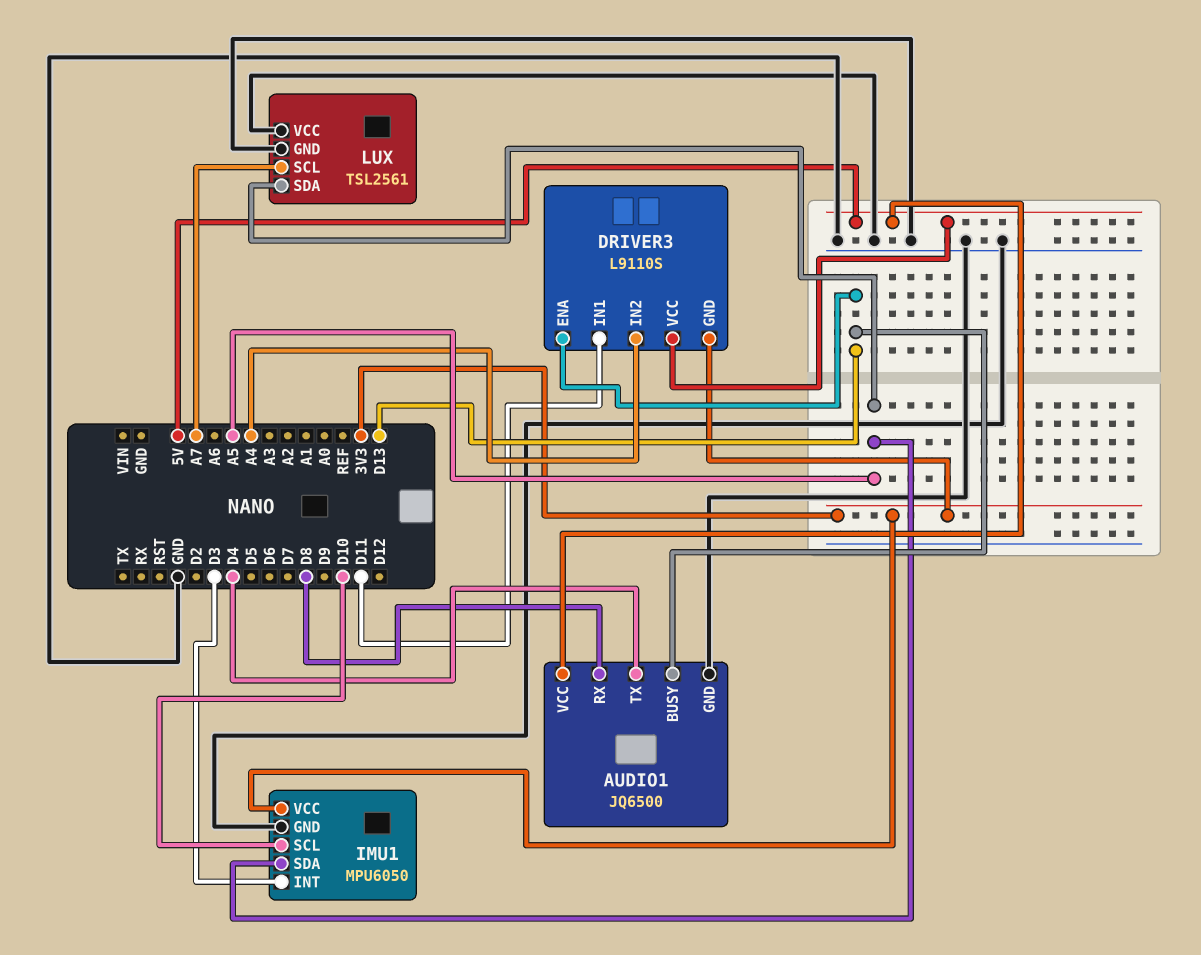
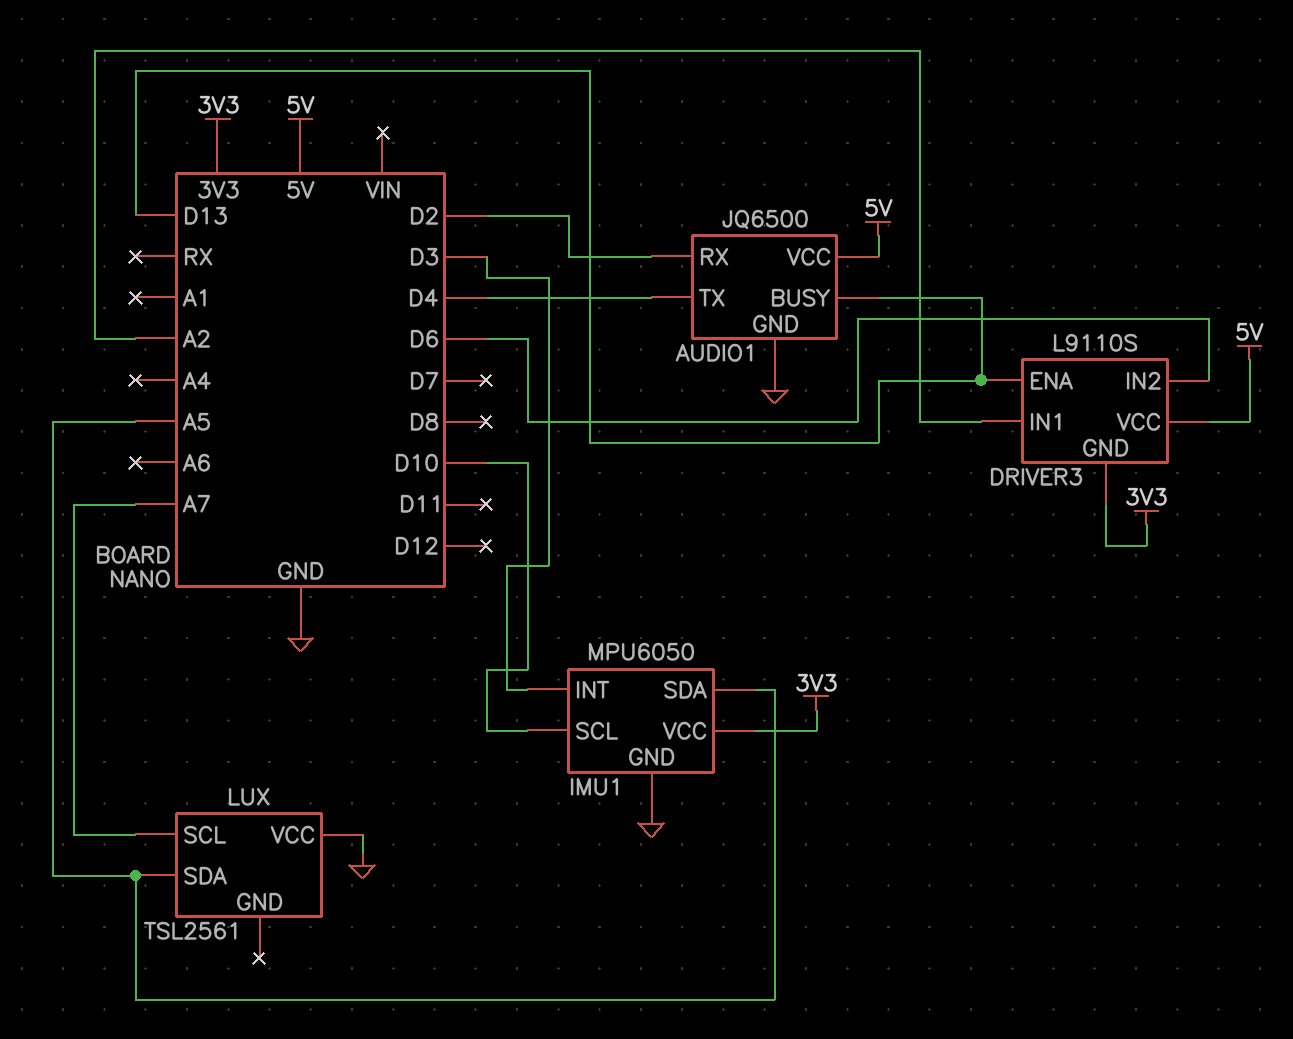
AUDIO1 pin RX: D8 -> D2
DRIVER3 pin IN1: D11 -> A2
DRIVER3 pin IN2: A4 -> D6
LUX pin GND: GND -> none

